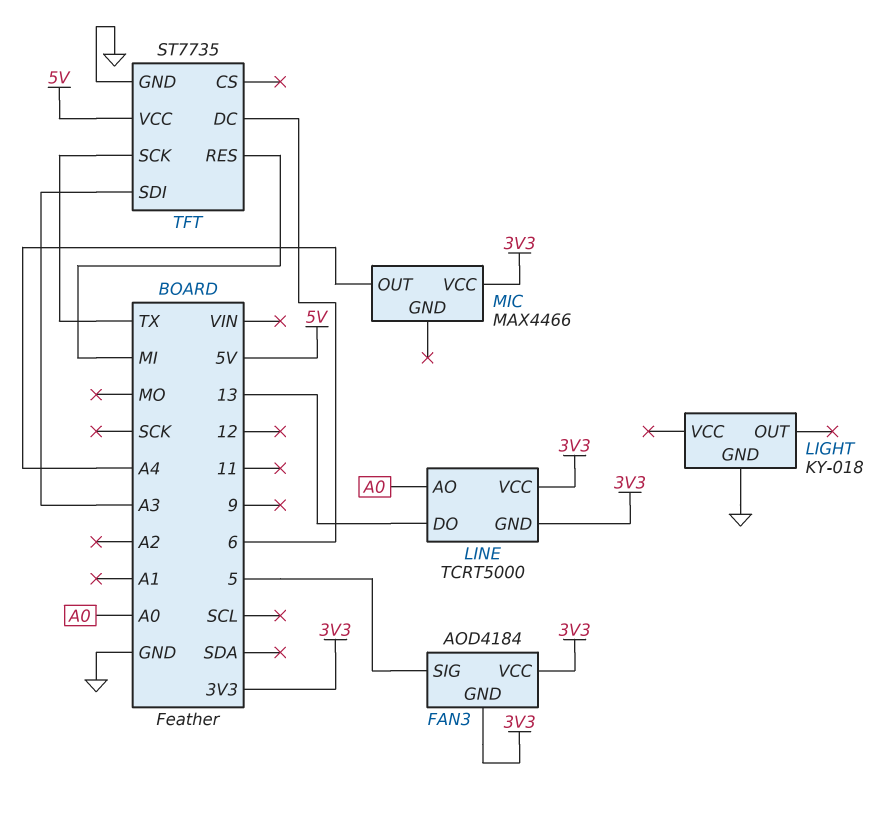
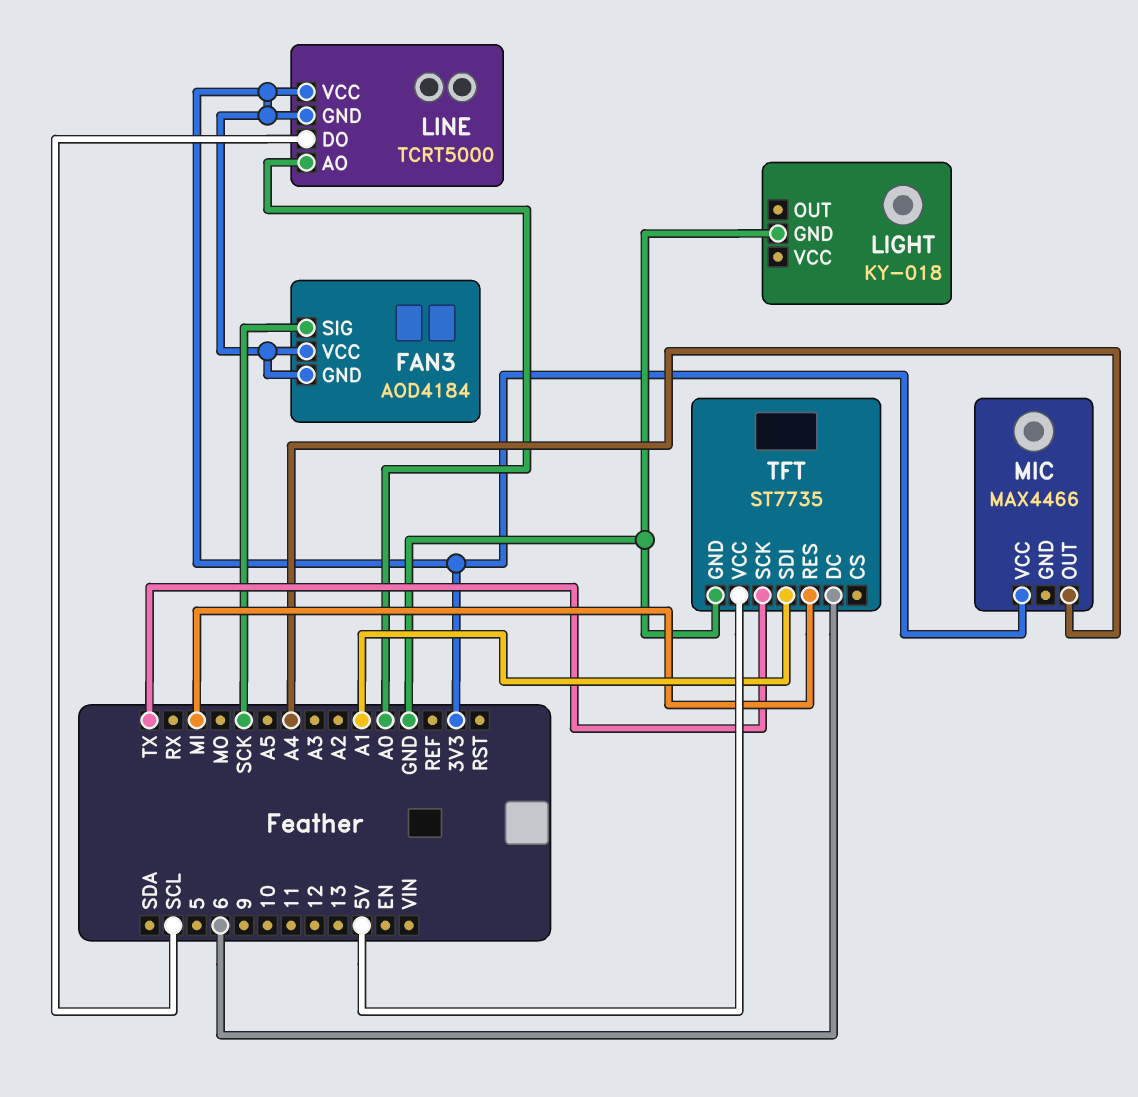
FAN3 pin SIG: 5 -> SCK
LINE pin DO: 13 -> SCL
TFT pin SDI: A3 -> A1

